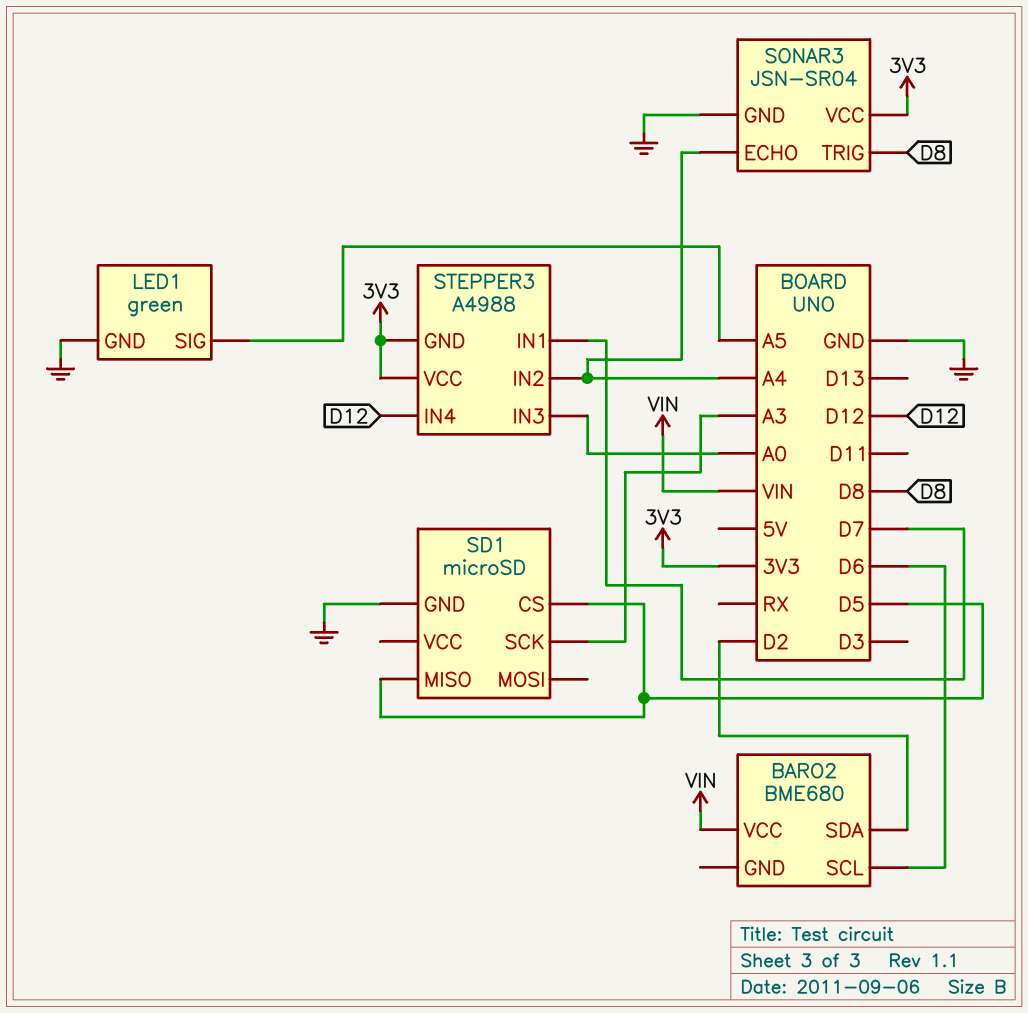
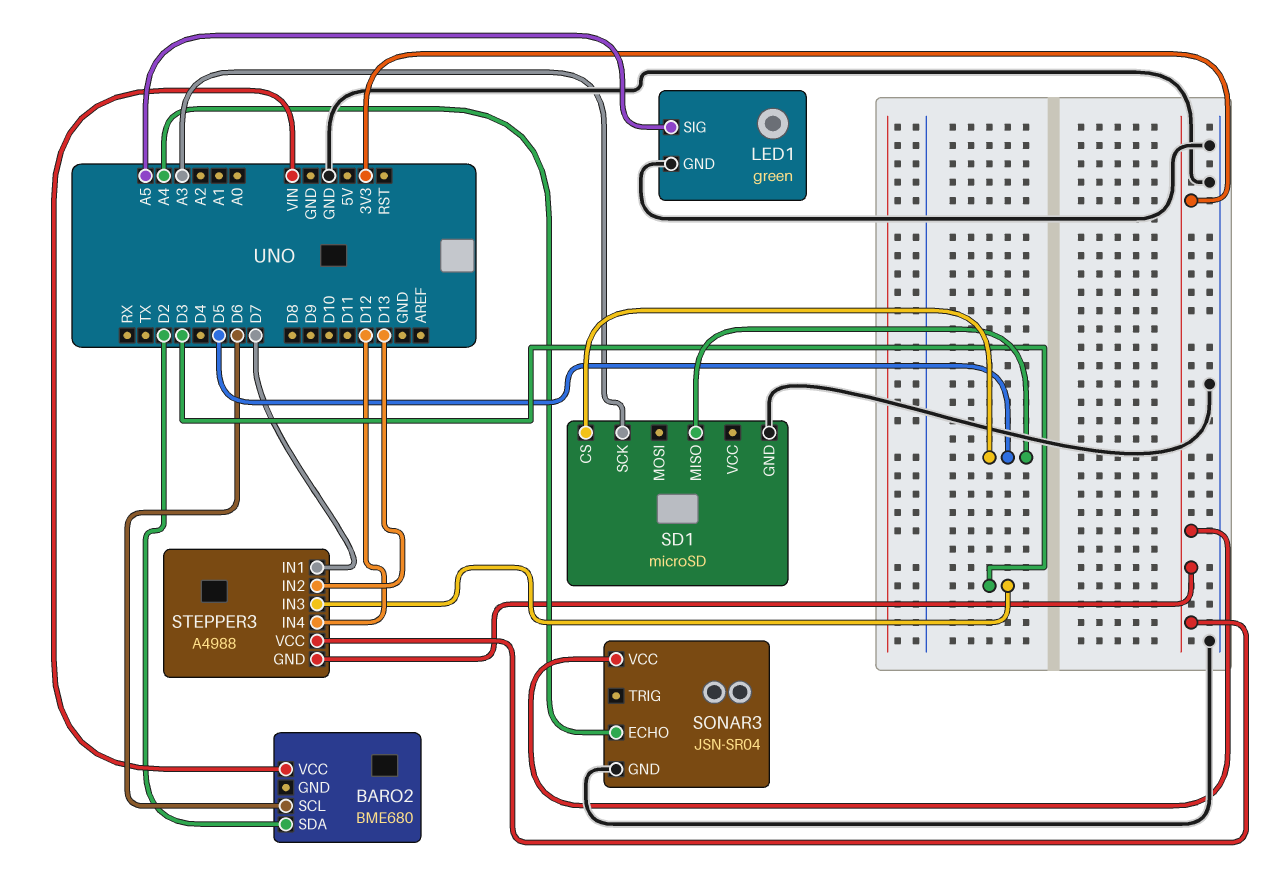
SONAR3 pin TRIG: D8 -> none
STEPPER3 pin IN2: A4 -> D13
STEPPER3 pin IN3: A0 -> D3

